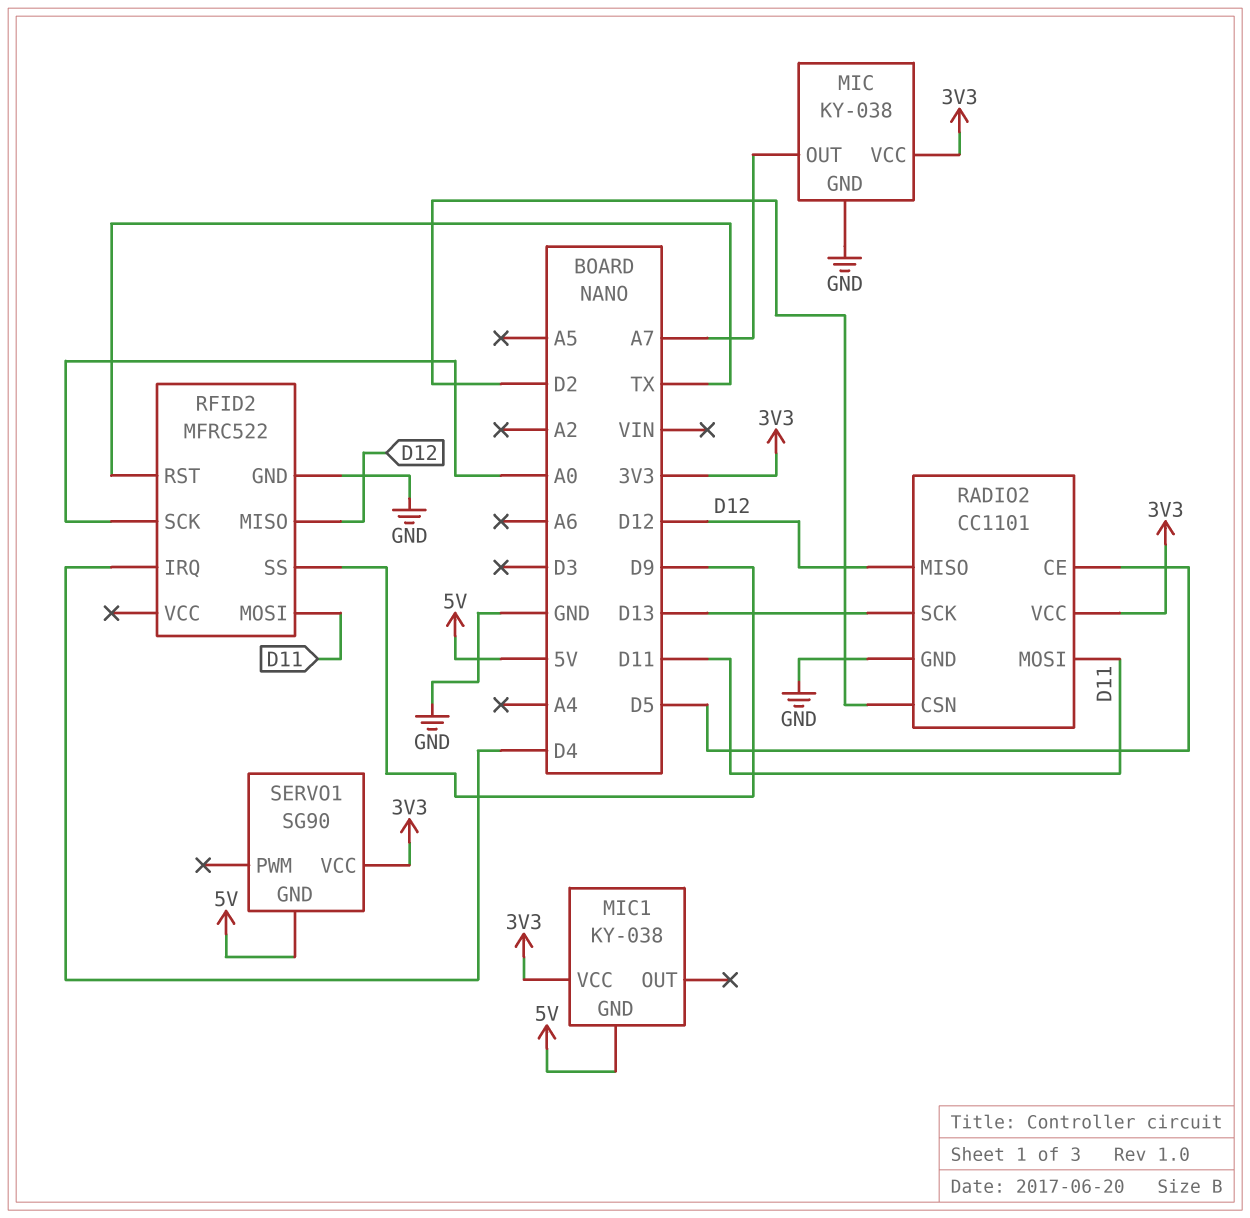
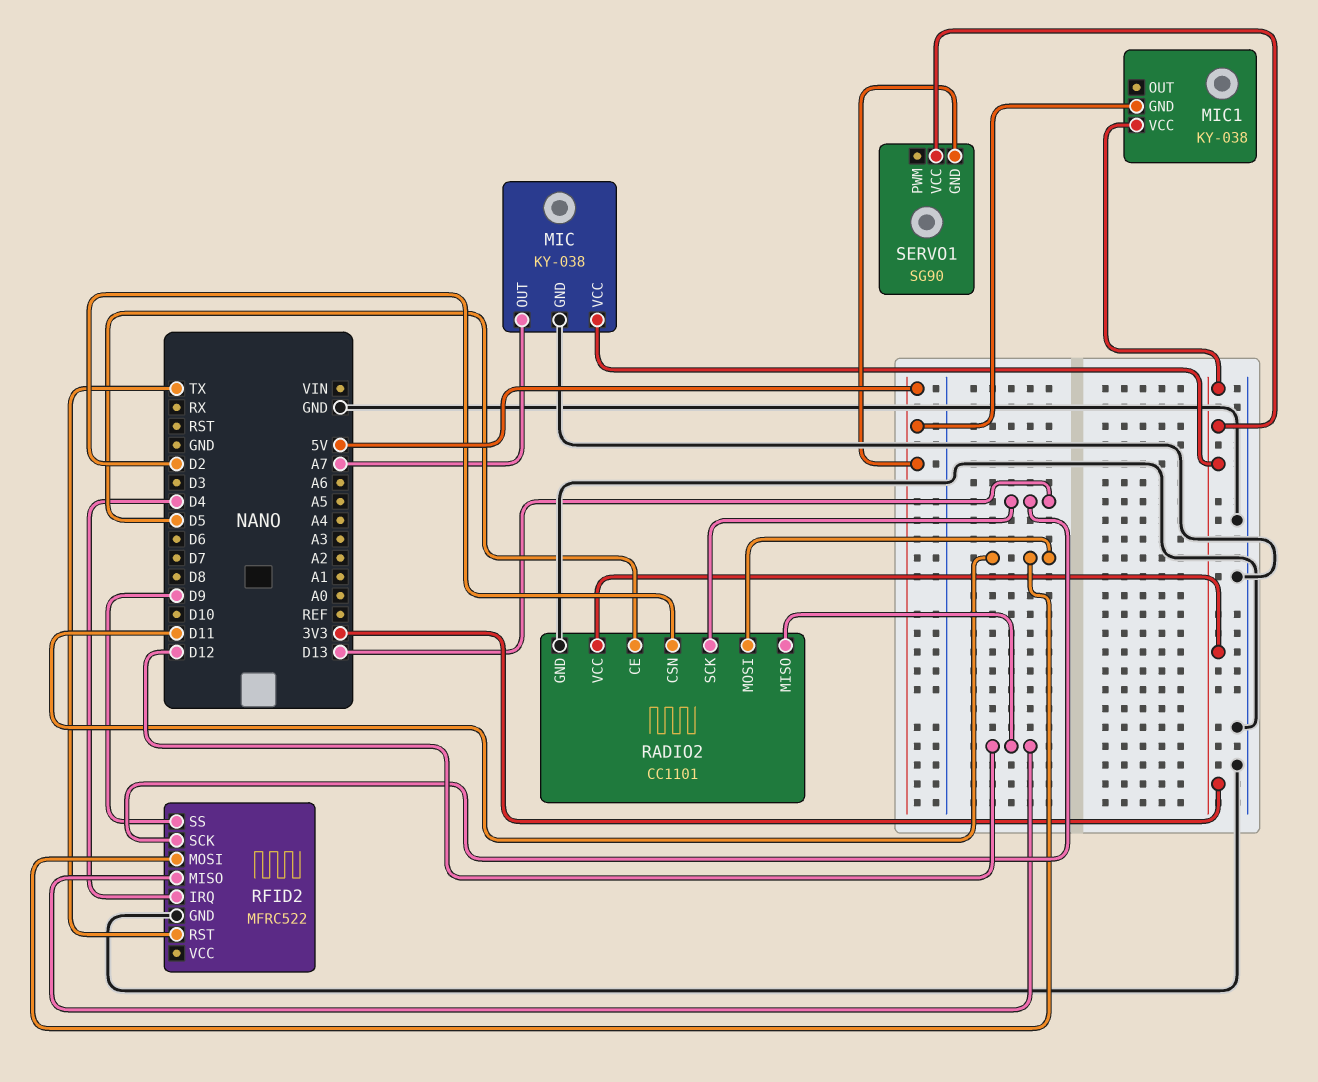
RFID2 pin SCK: A0 -> D13

